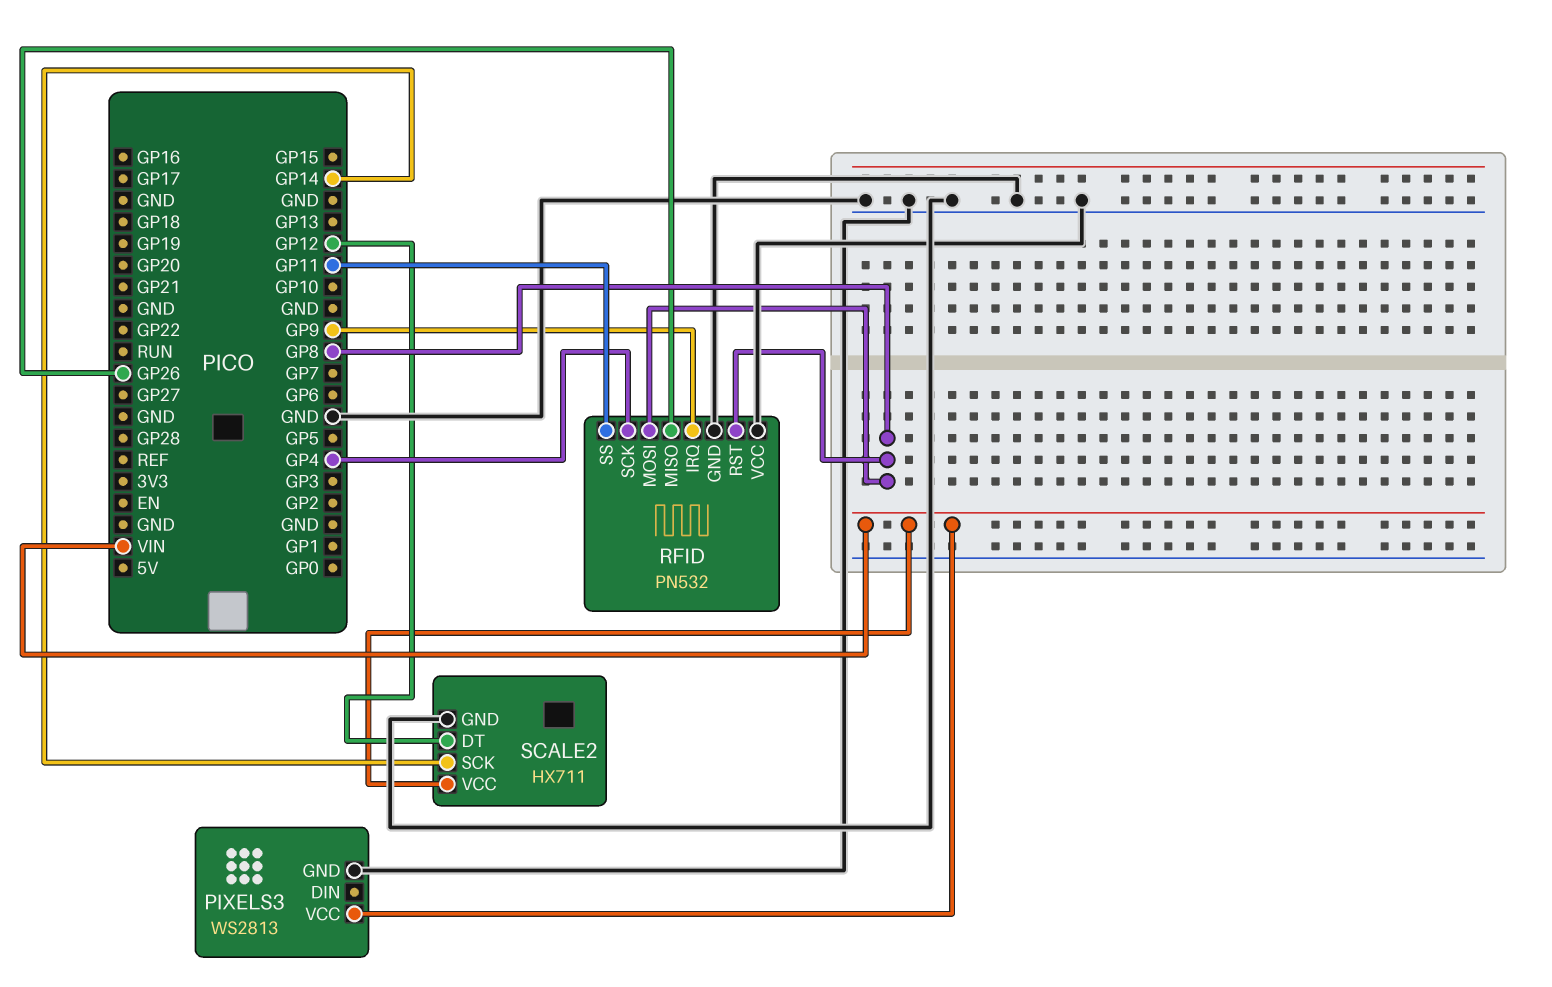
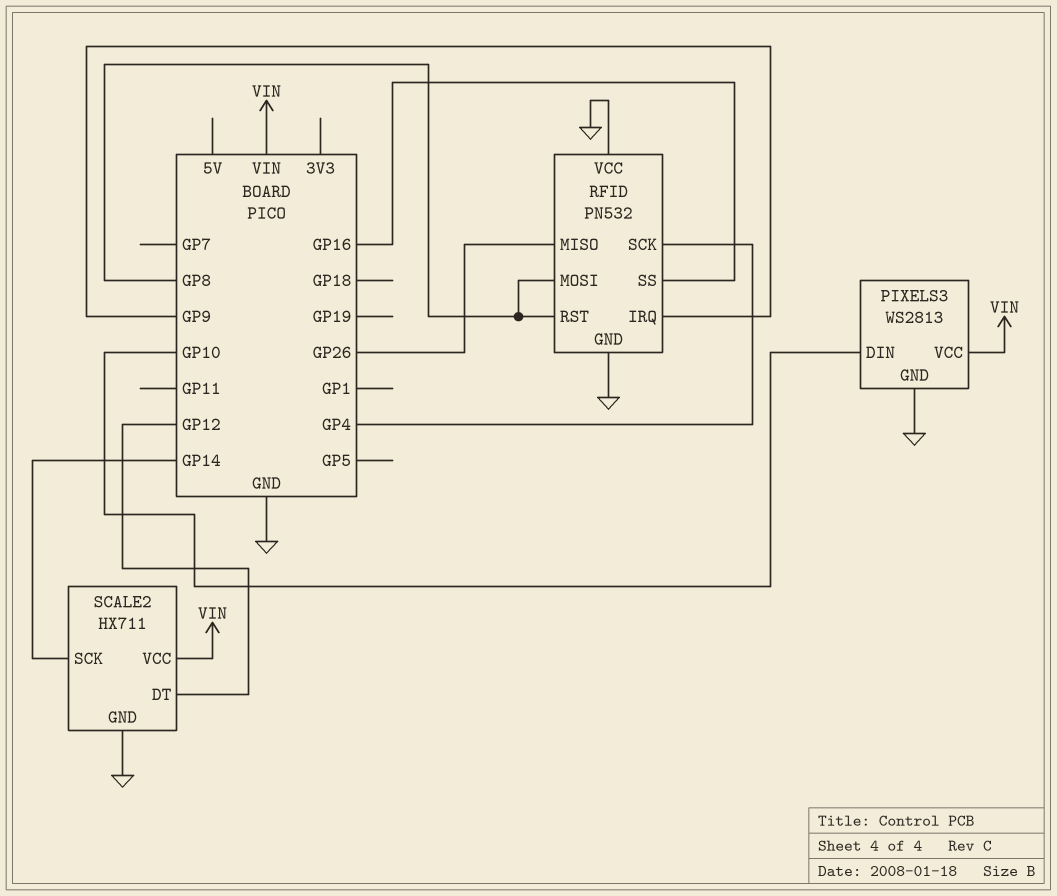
PIXELS3 pin DIN: none -> GP10
RFID pin SS: GP11 -> GP16

